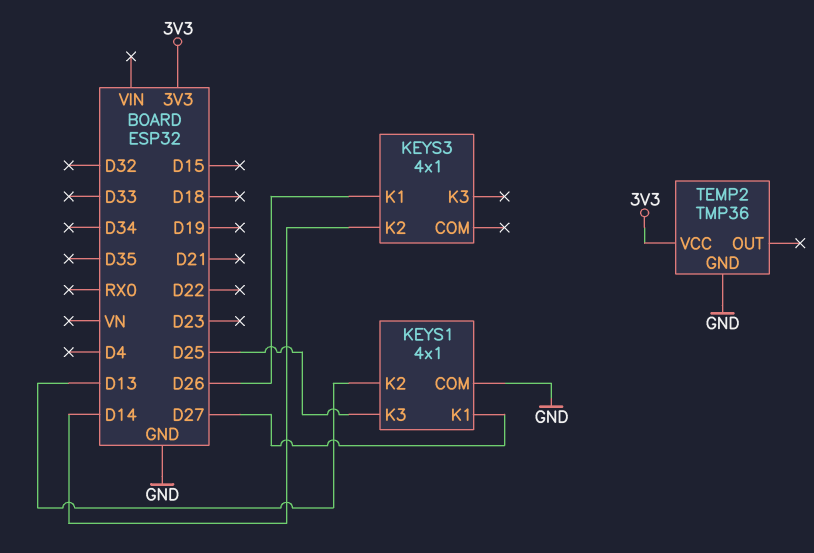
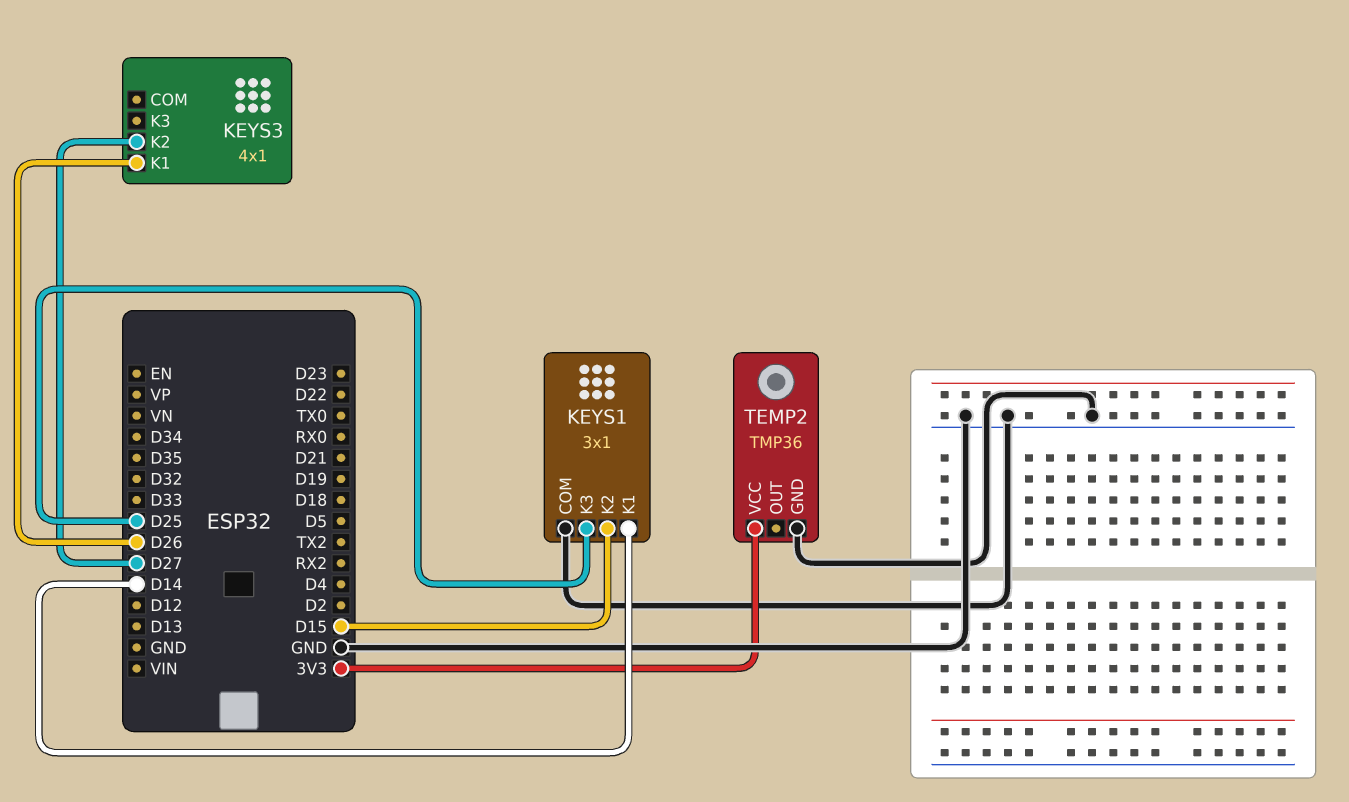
KEYS1: 4x1 -> 3x1
KEYS1 pin K1: D27 -> D14
KEYS1 pin K2: D13 -> D15
KEYS3 pin K2: D14 -> D27

